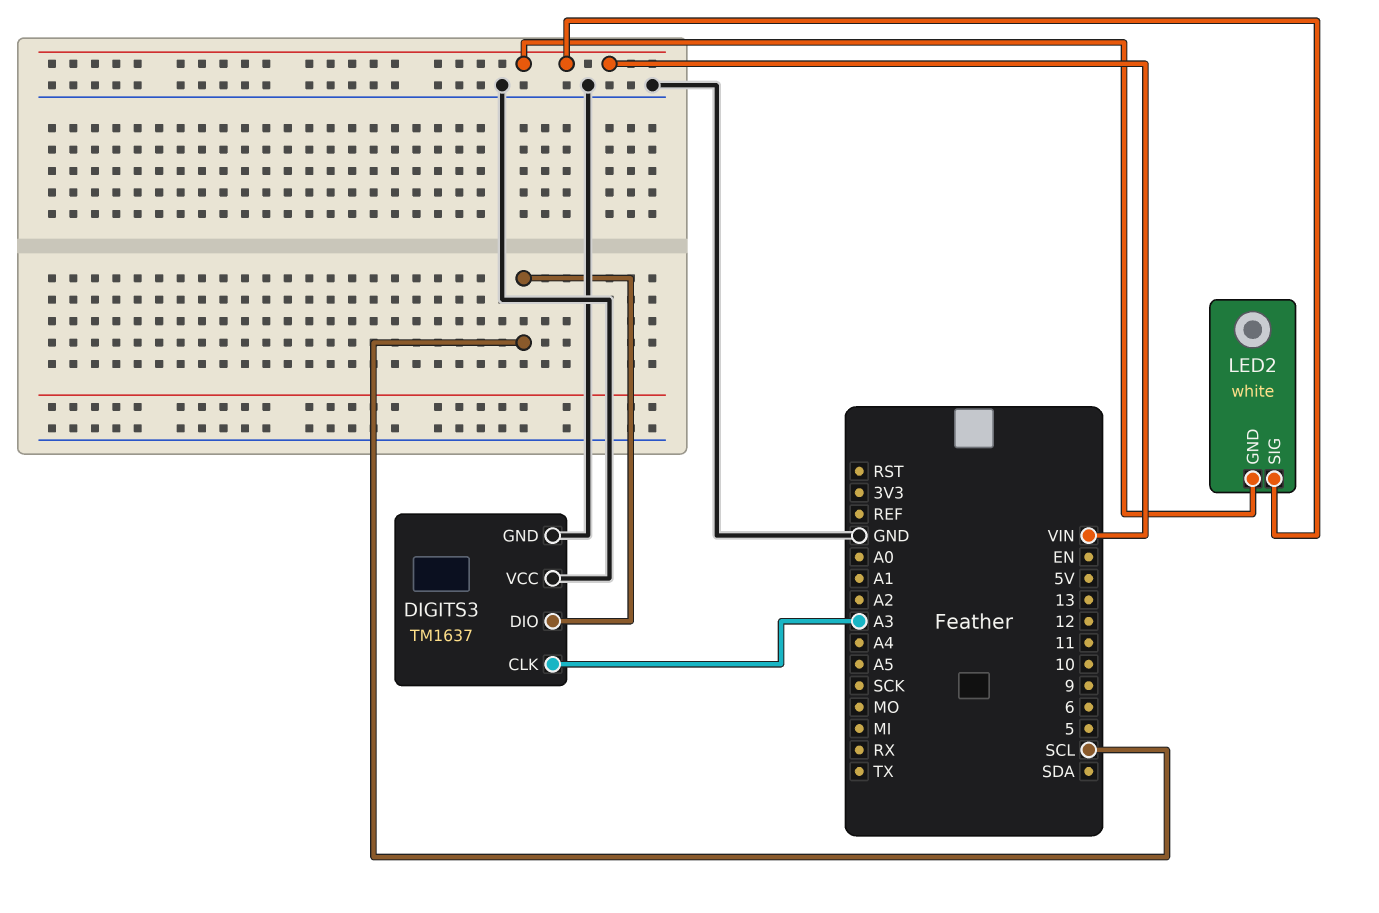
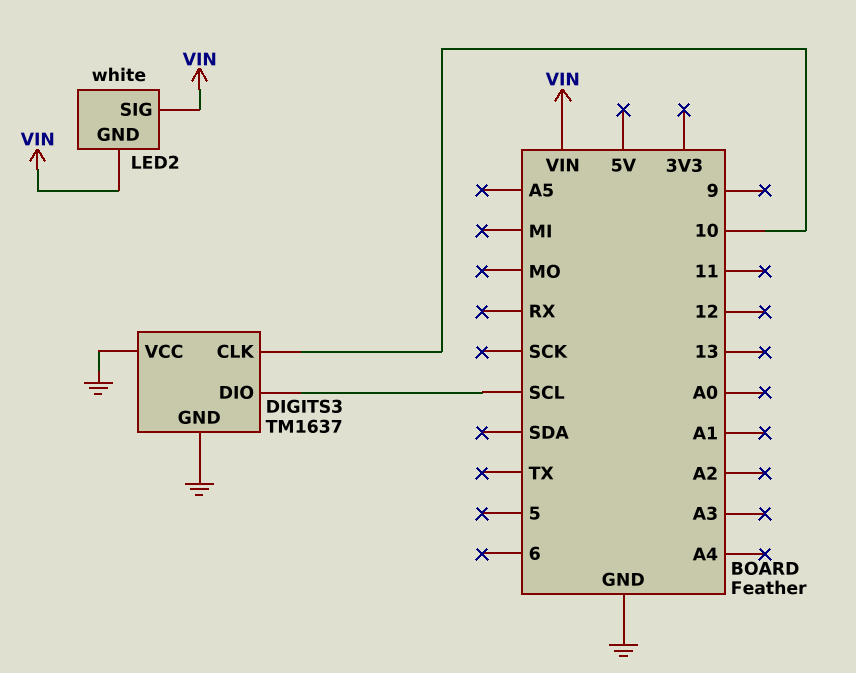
DIGITS3 pin CLK: A3 -> 10

